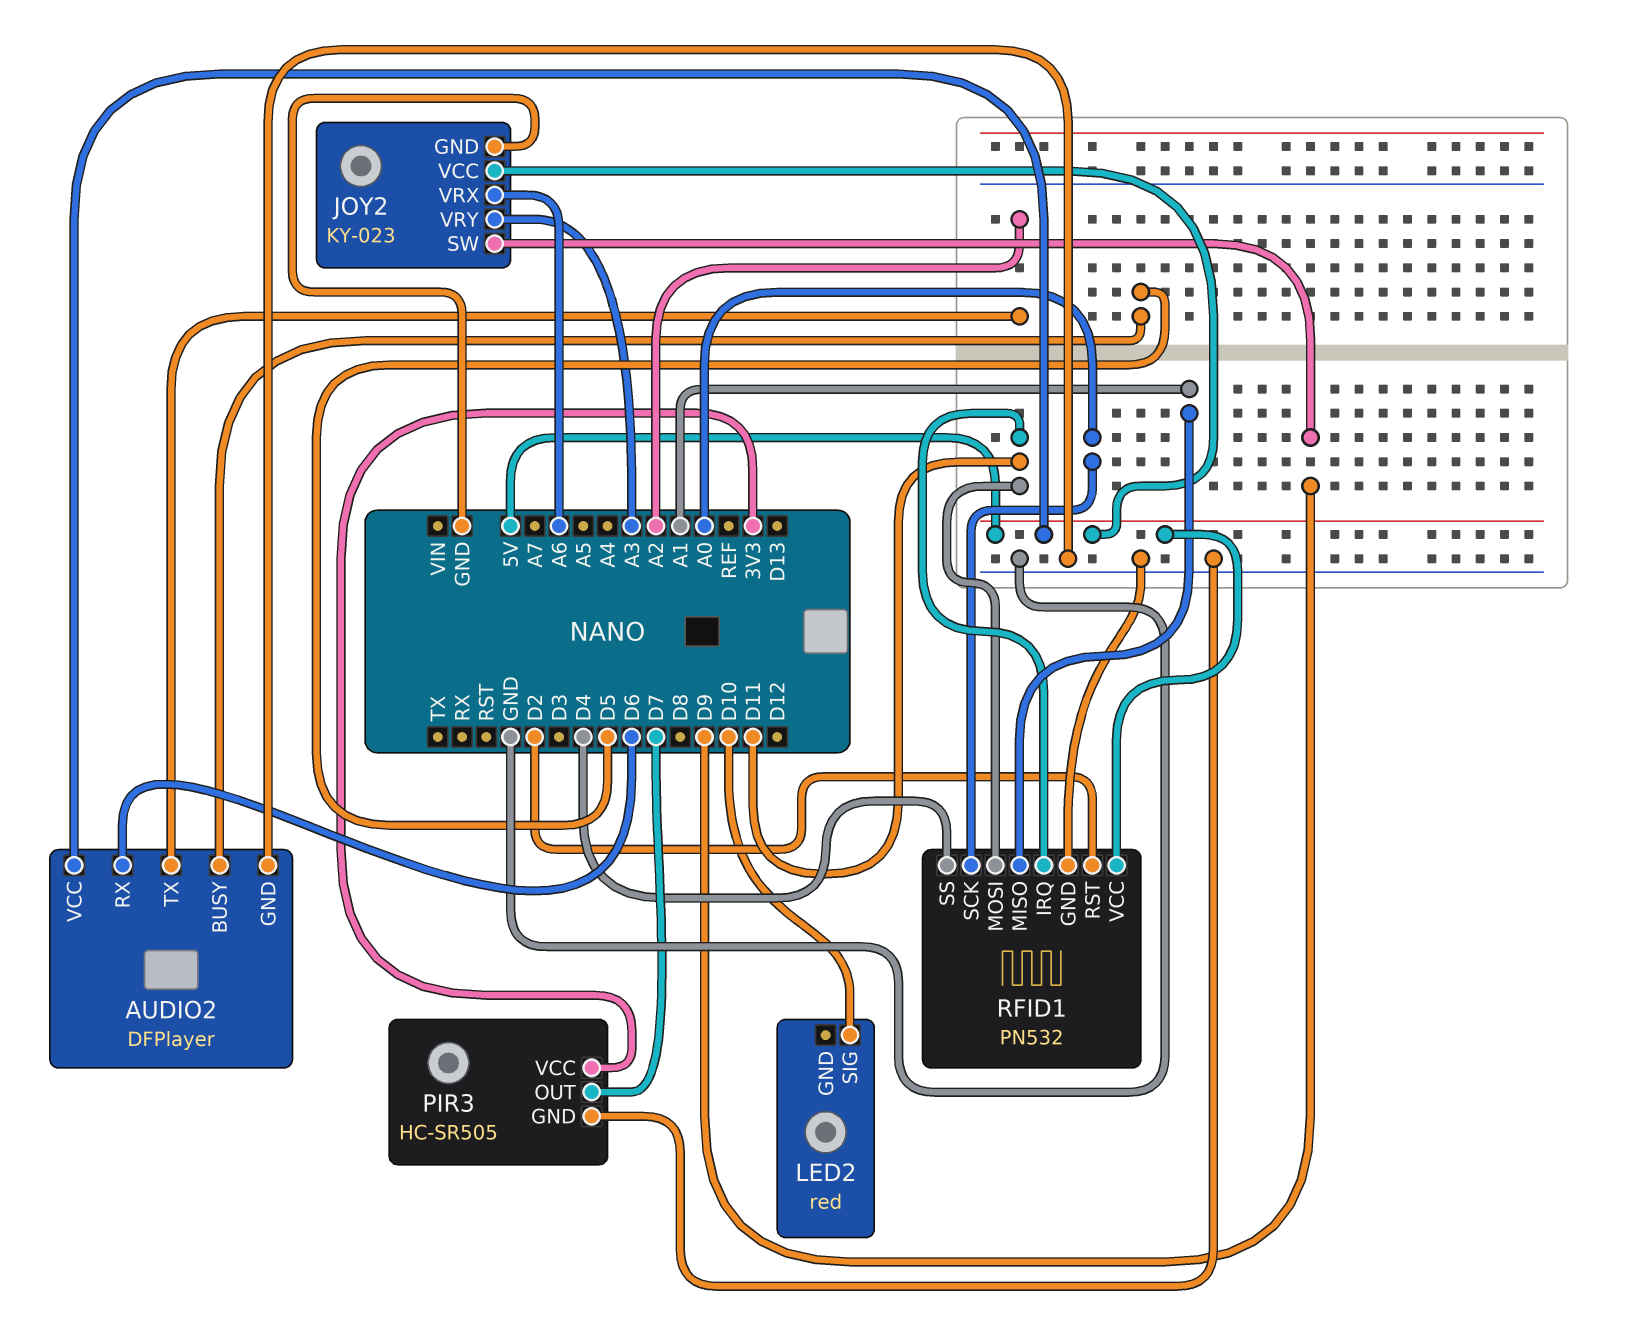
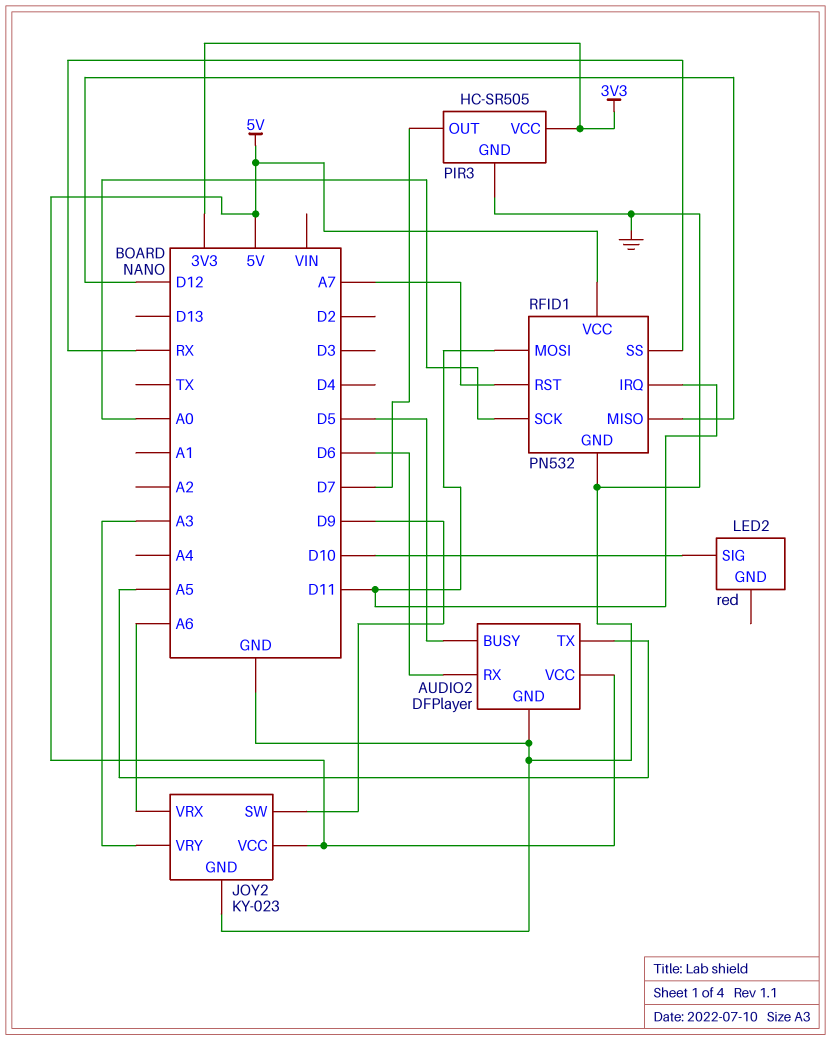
AUDIO2 pin TX: A2 -> A5
RFID1 pin MISO: A1 -> D12
RFID1 pin RST: D2 -> A7
RFID1 pin SS: D4 -> RX

